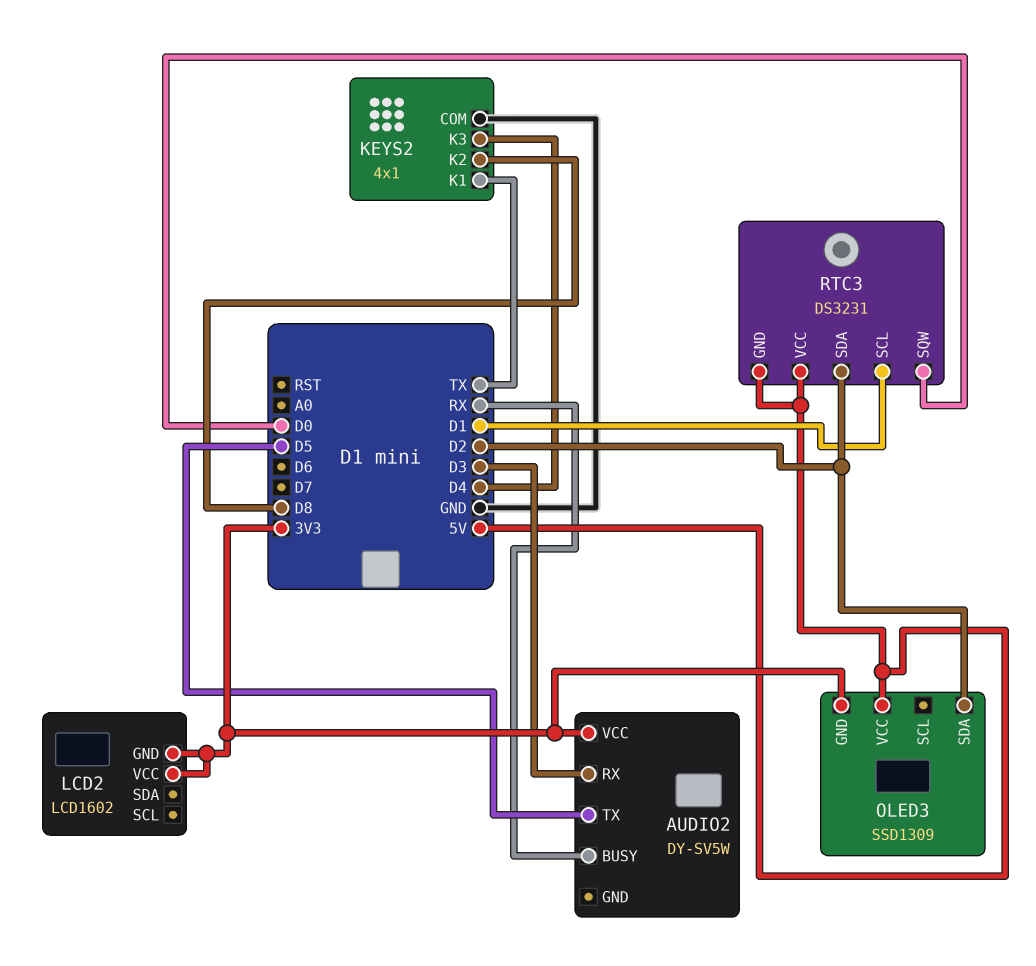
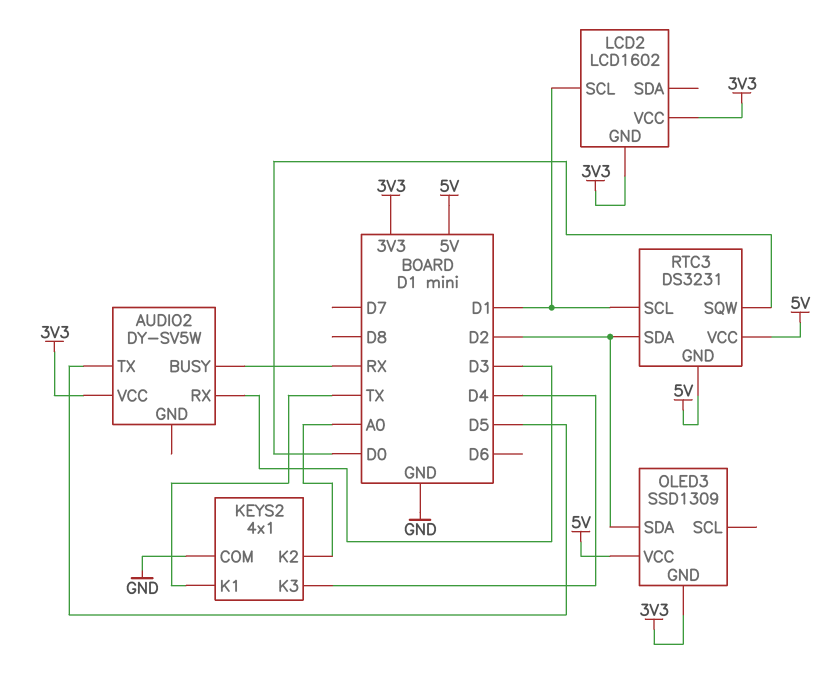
KEYS2 pin K2: D8 -> A0
LCD2 pin SCL: none -> D1

